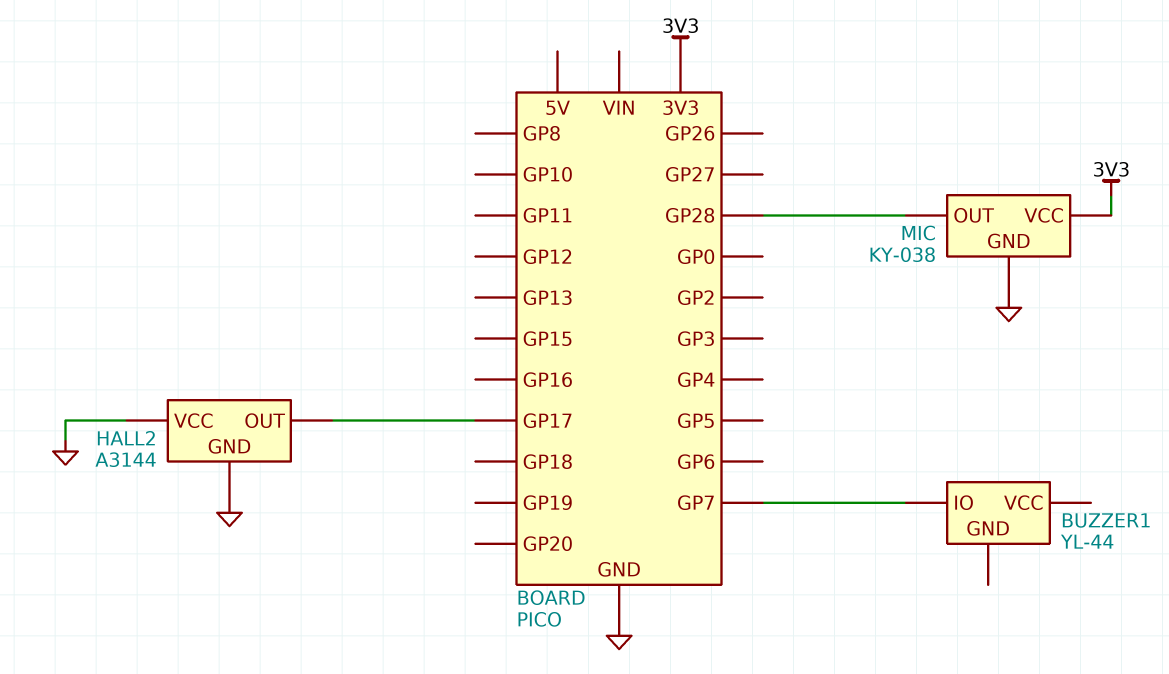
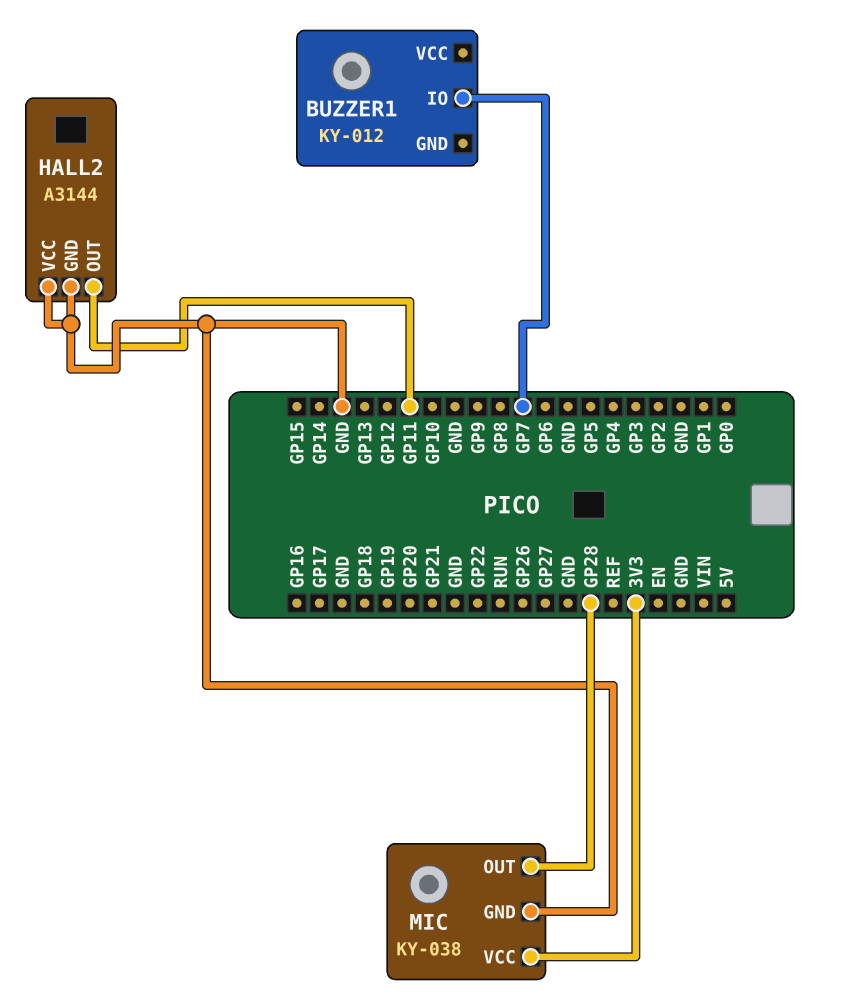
BUZZER1: YL-44 -> KY-012
HALL2 pin OUT: GP17 -> GP11

